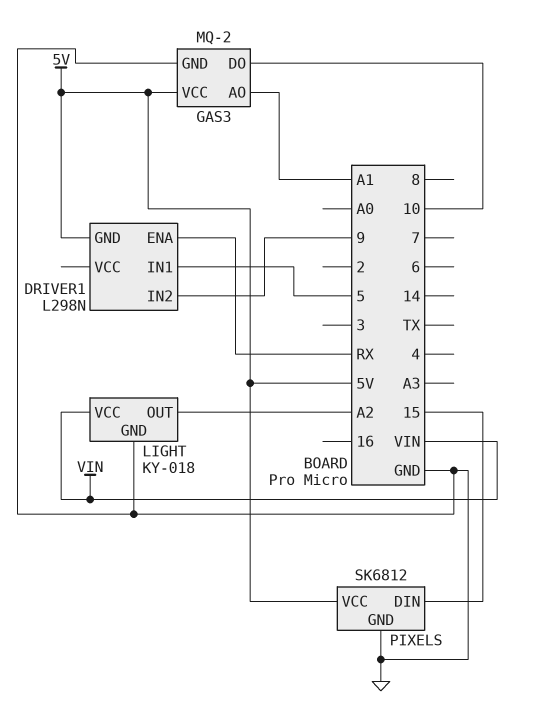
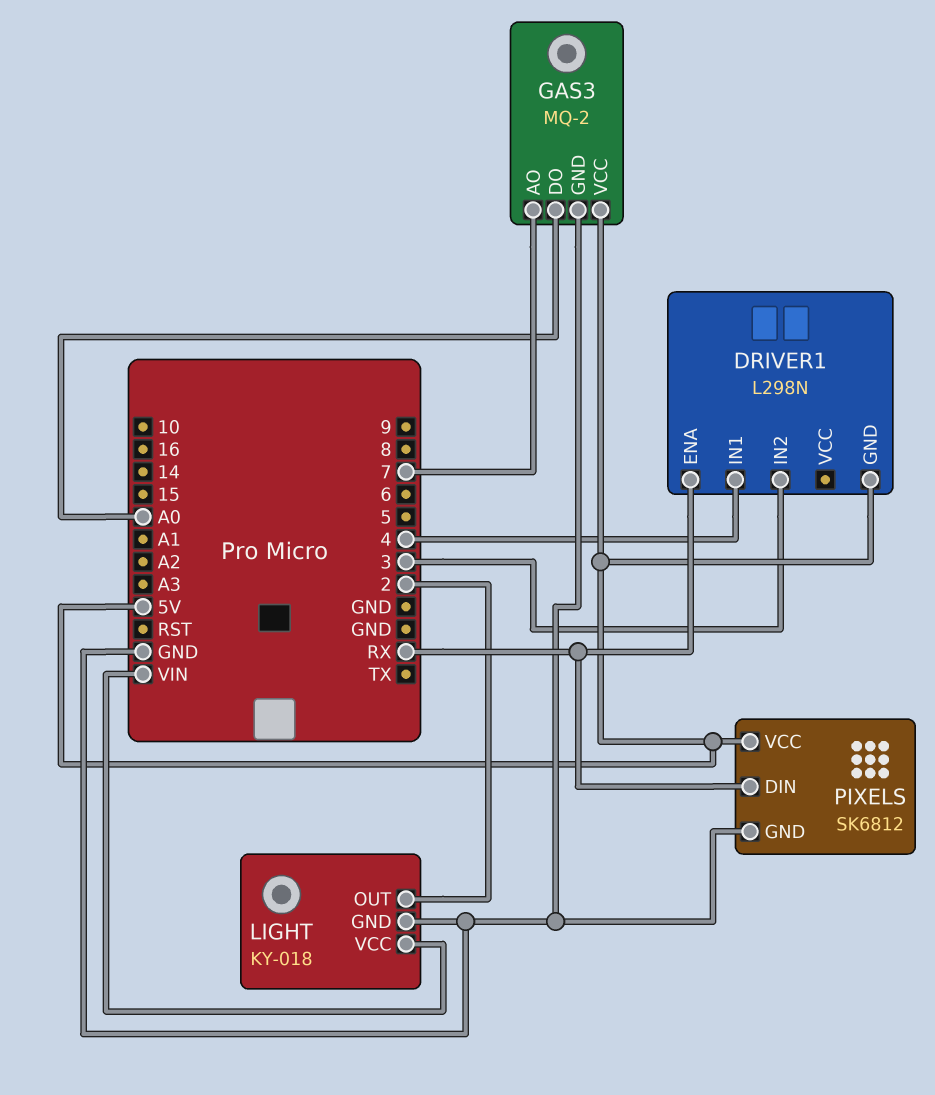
DRIVER1 pin IN1: 5 -> 4
DRIVER1 pin IN2: 9 -> 3
GAS3 pin AO: A1 -> 7
GAS3 pin DO: 10 -> A0
LIGHT pin OUT: A2 -> 2
PIXELS pin DIN: 15 -> RX

